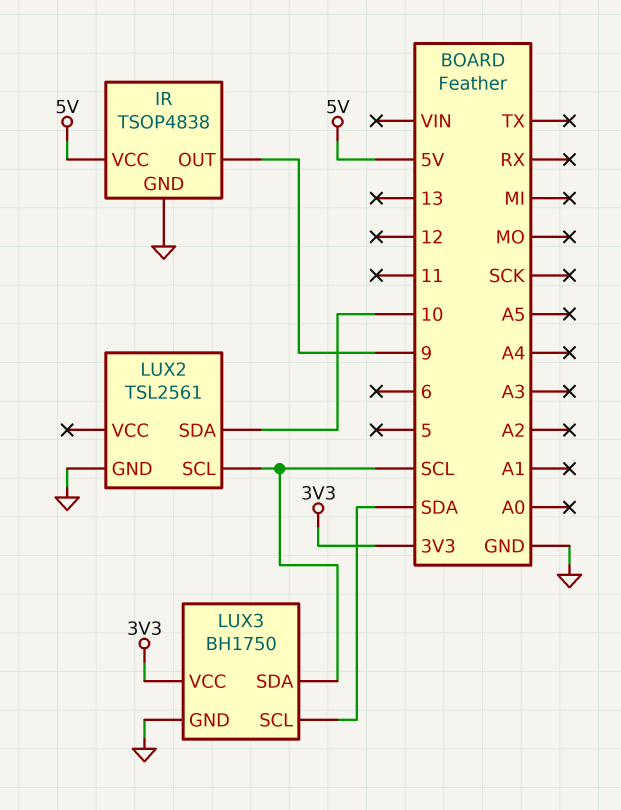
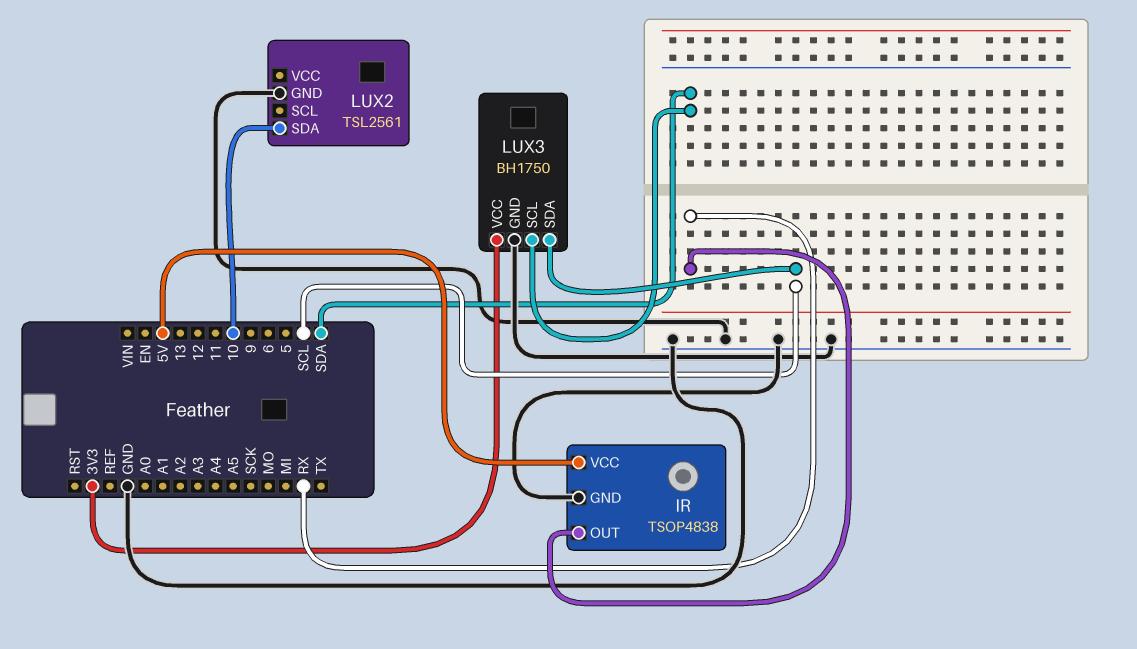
IR pin OUT: 9 -> RX
LUX2 pin SCL: SCL -> none

